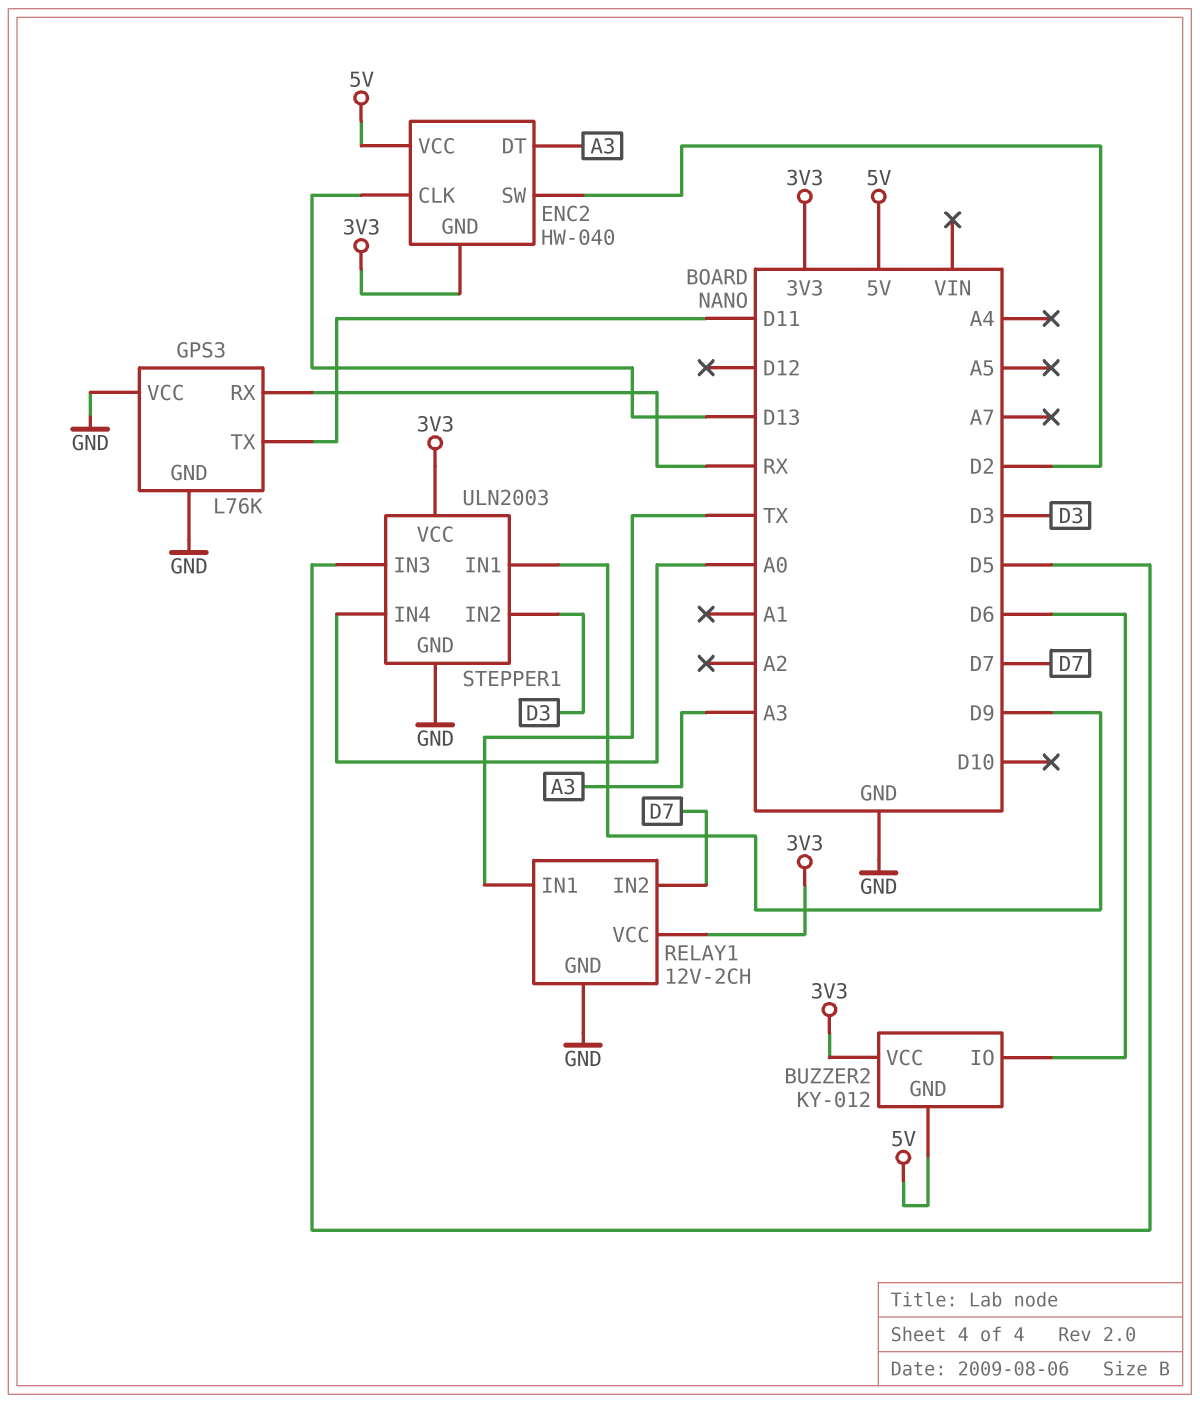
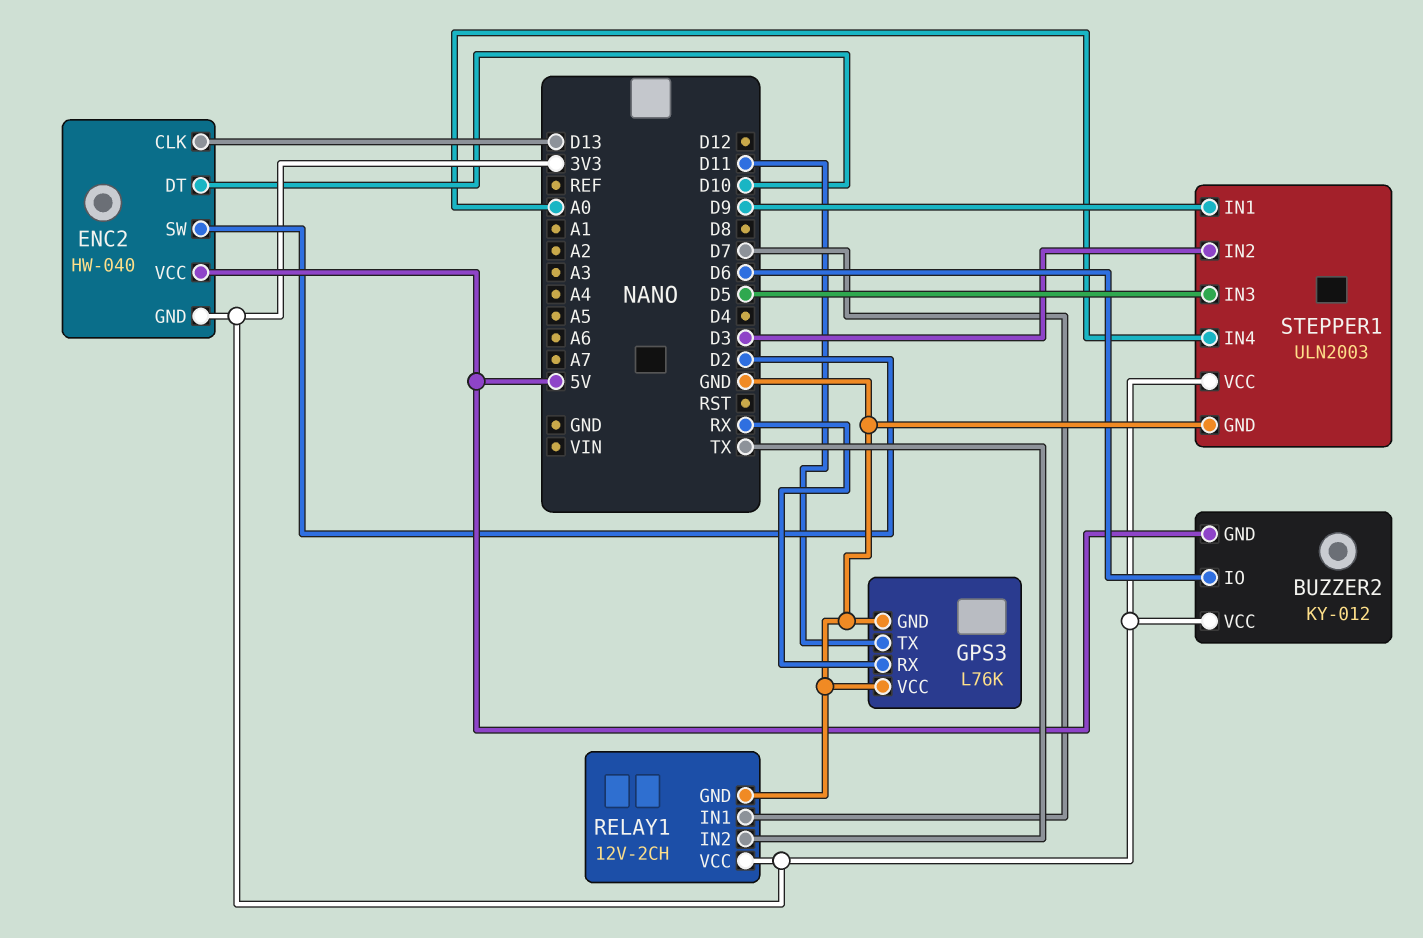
ENC2 pin DT: A3 -> D10
RELAY1 pin IN1: TX -> D7
RELAY1 pin IN2: D7 -> TX

